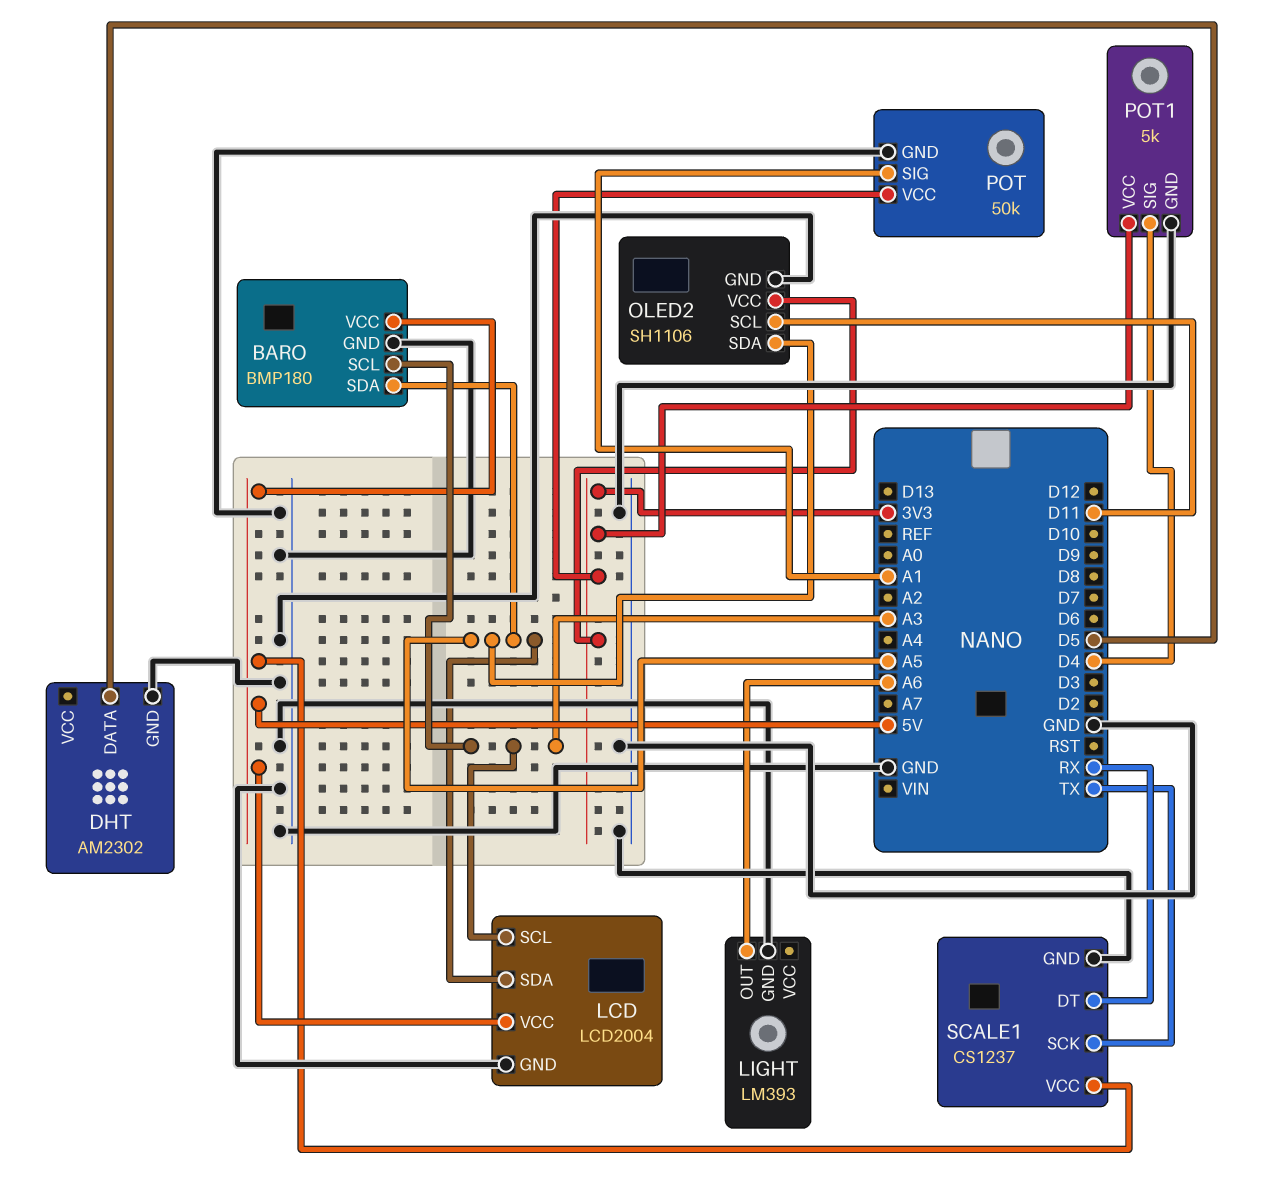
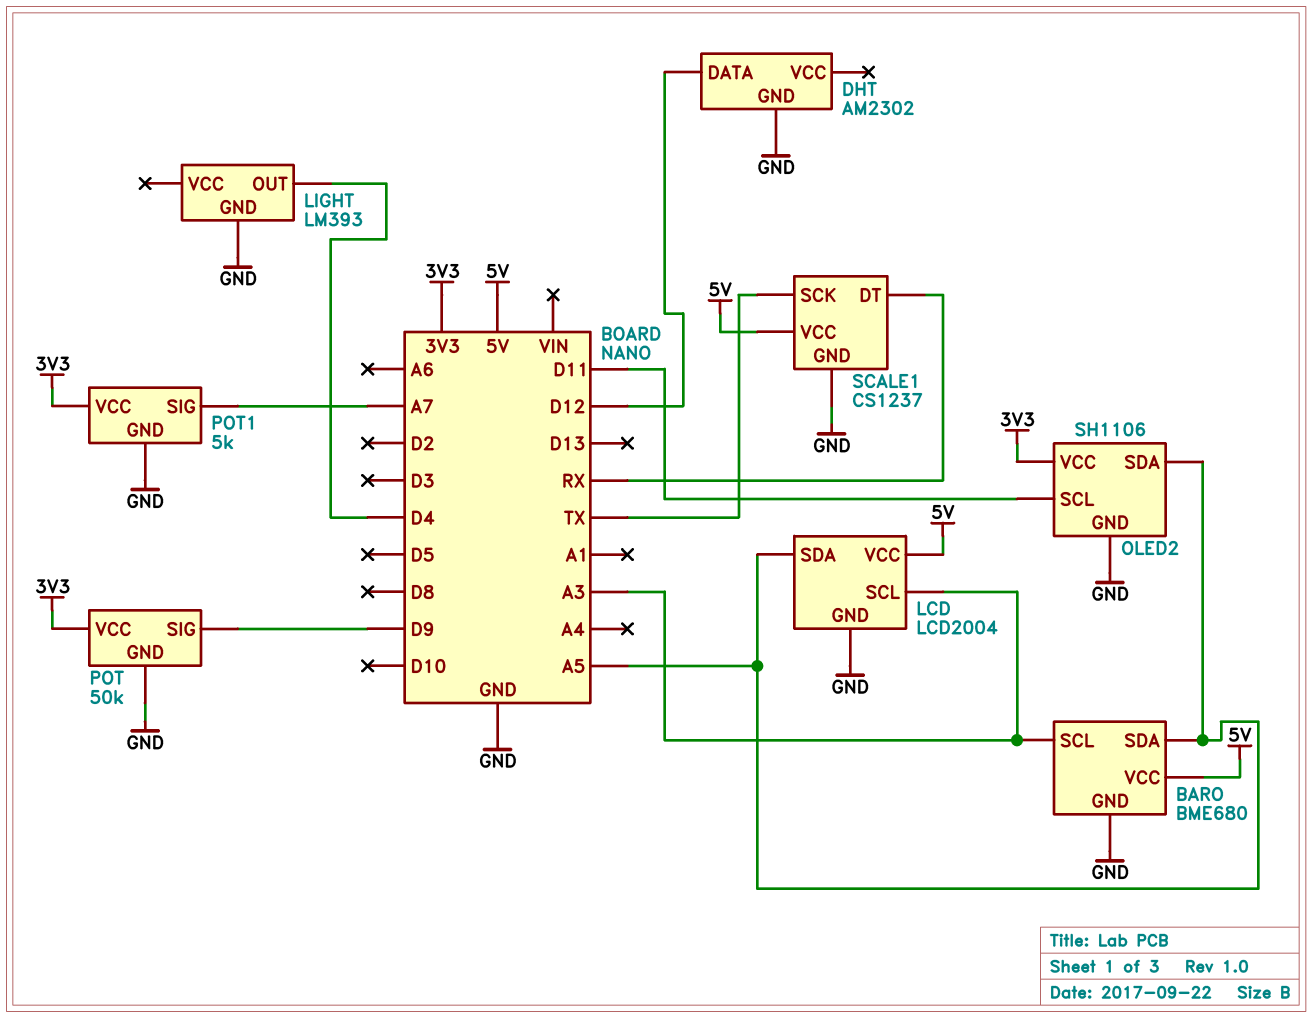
BARO: BMP180 -> BME680
DHT pin DATA: D5 -> D12
LIGHT pin OUT: A6 -> D4
POT pin SIG: A1 -> D9
POT1 pin SIG: D4 -> A7

